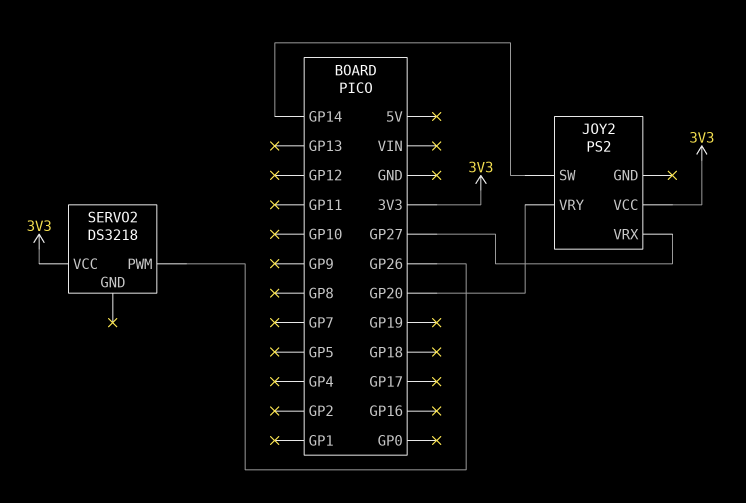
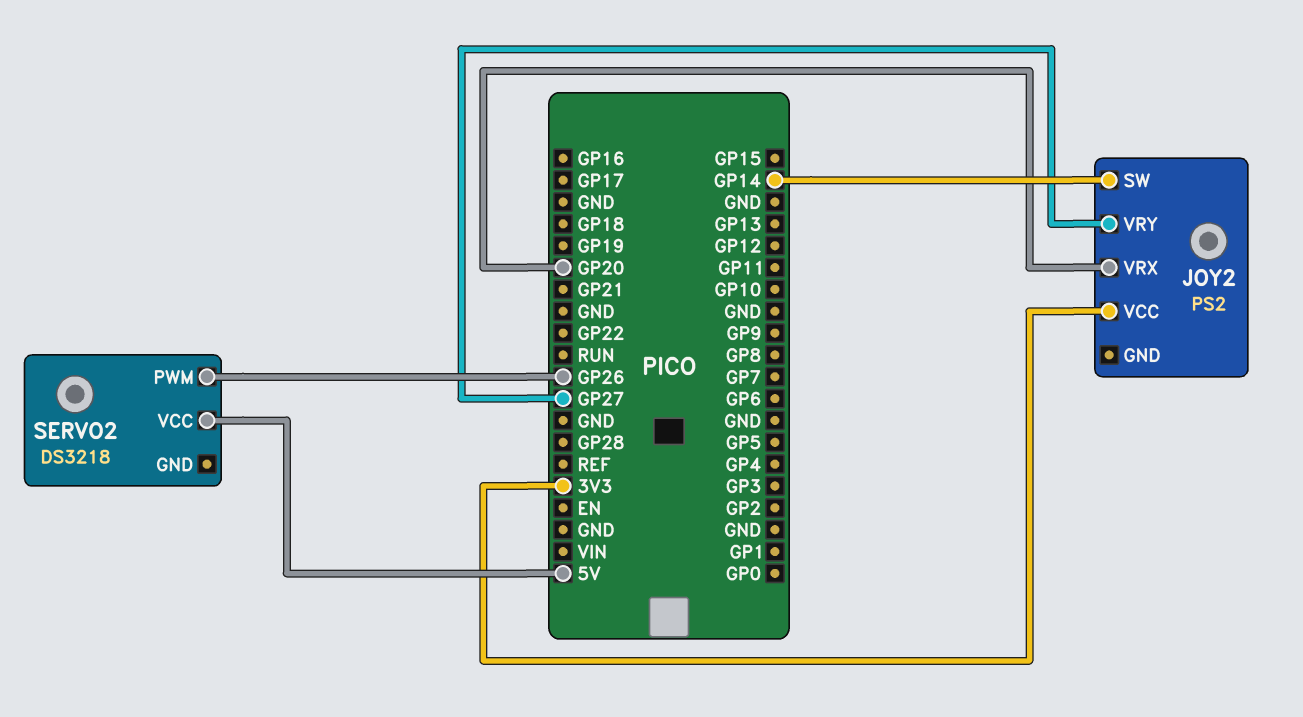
JOY2 pin VRX: GP27 -> GP20
JOY2 pin VRY: GP20 -> GP27
SERVO2 pin VCC: 3V3 -> 5V

